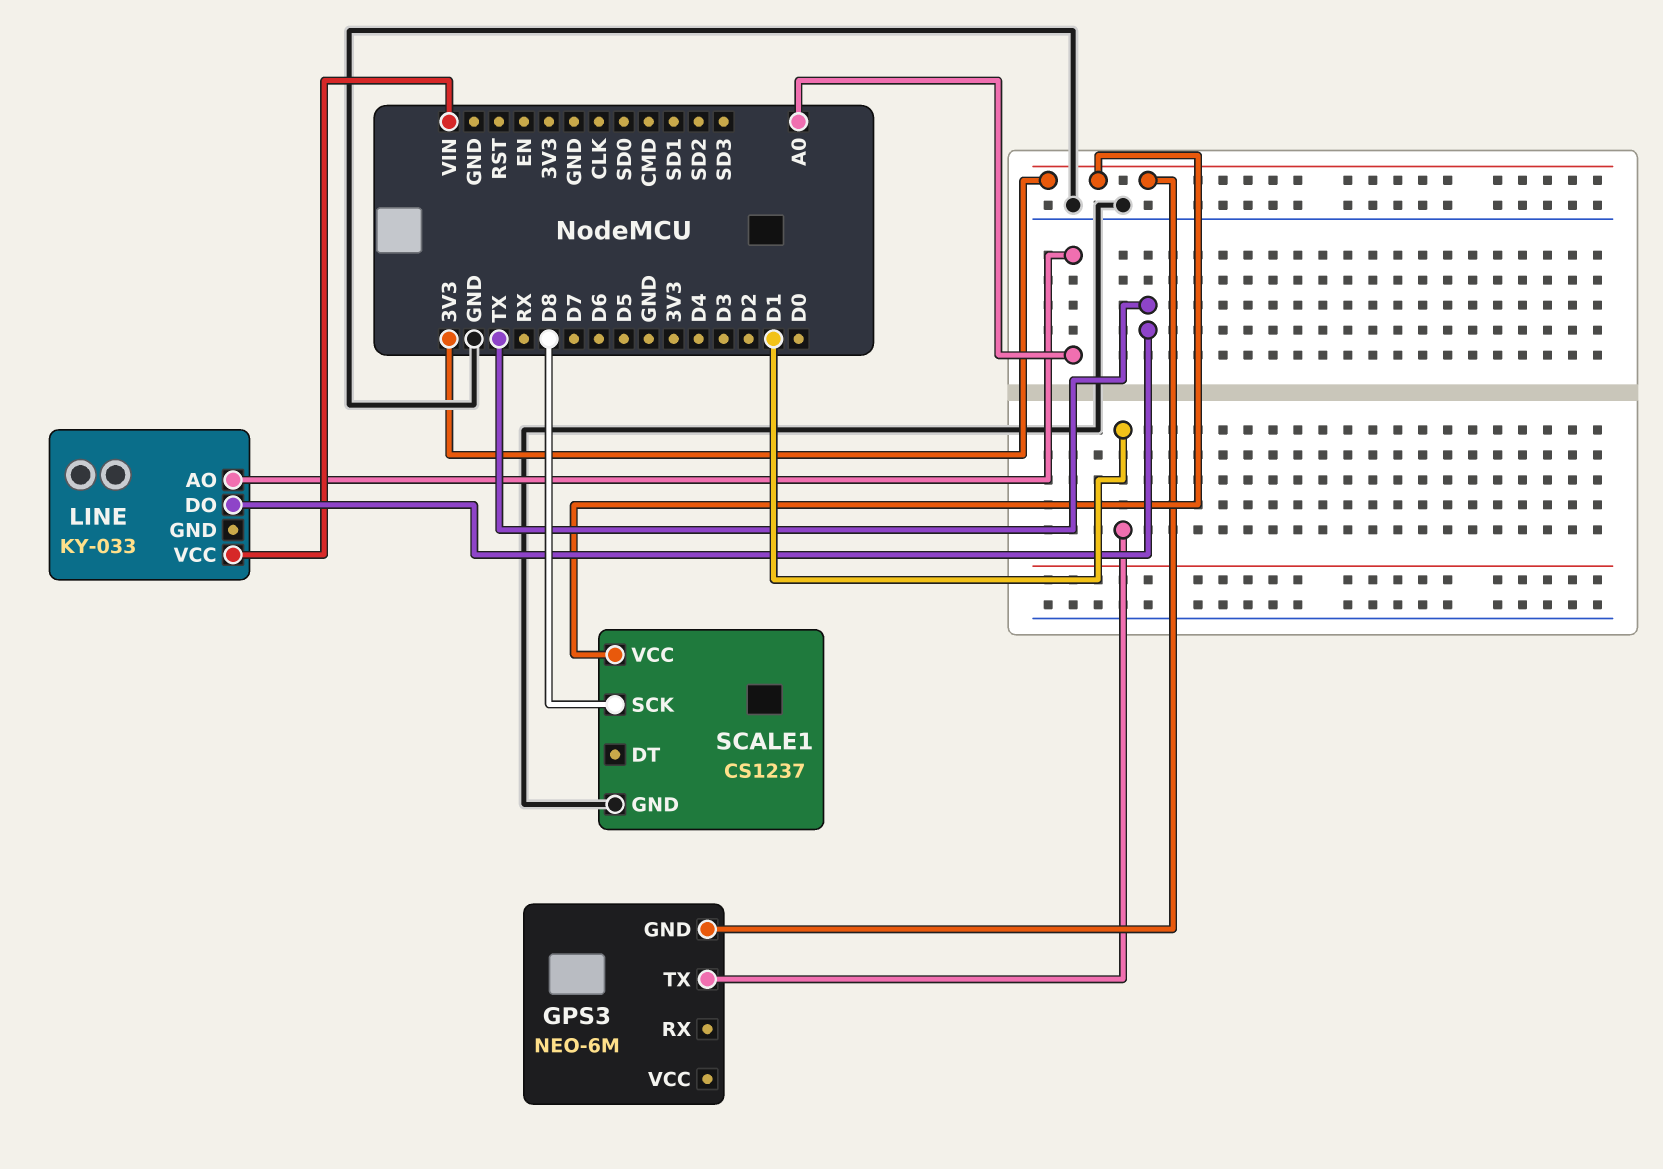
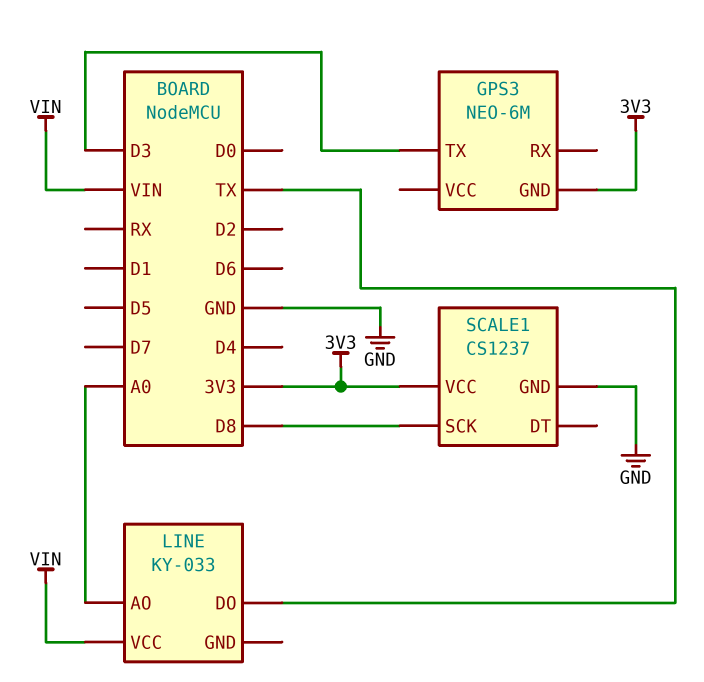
GPS3 pin TX: D1 -> D3

